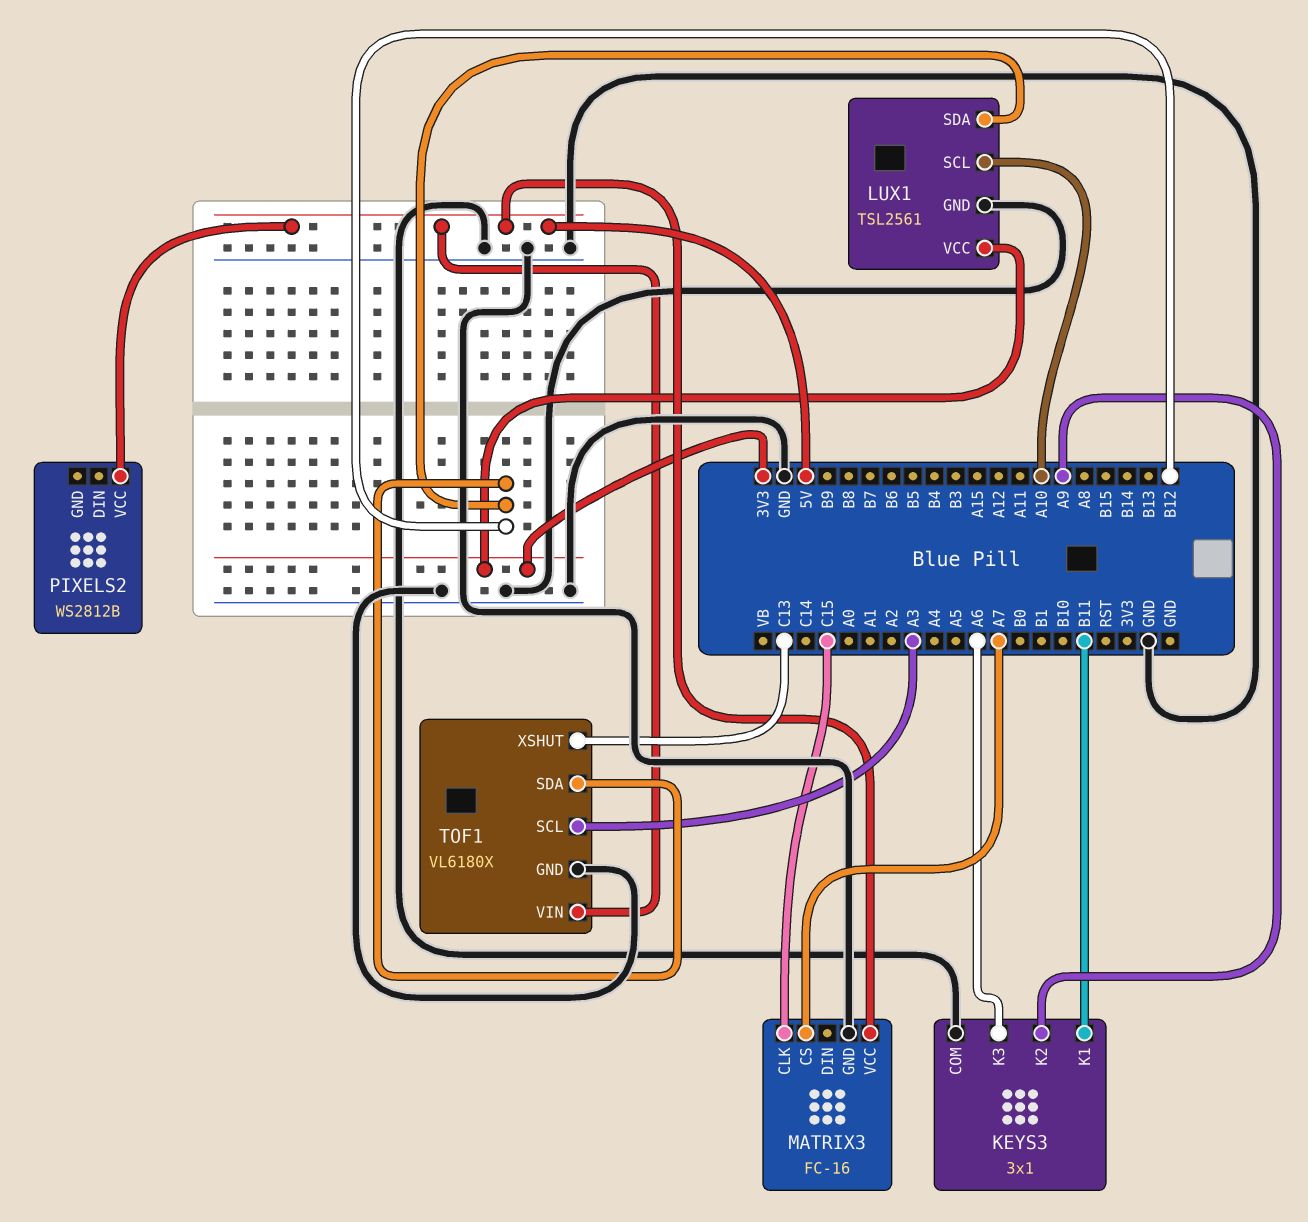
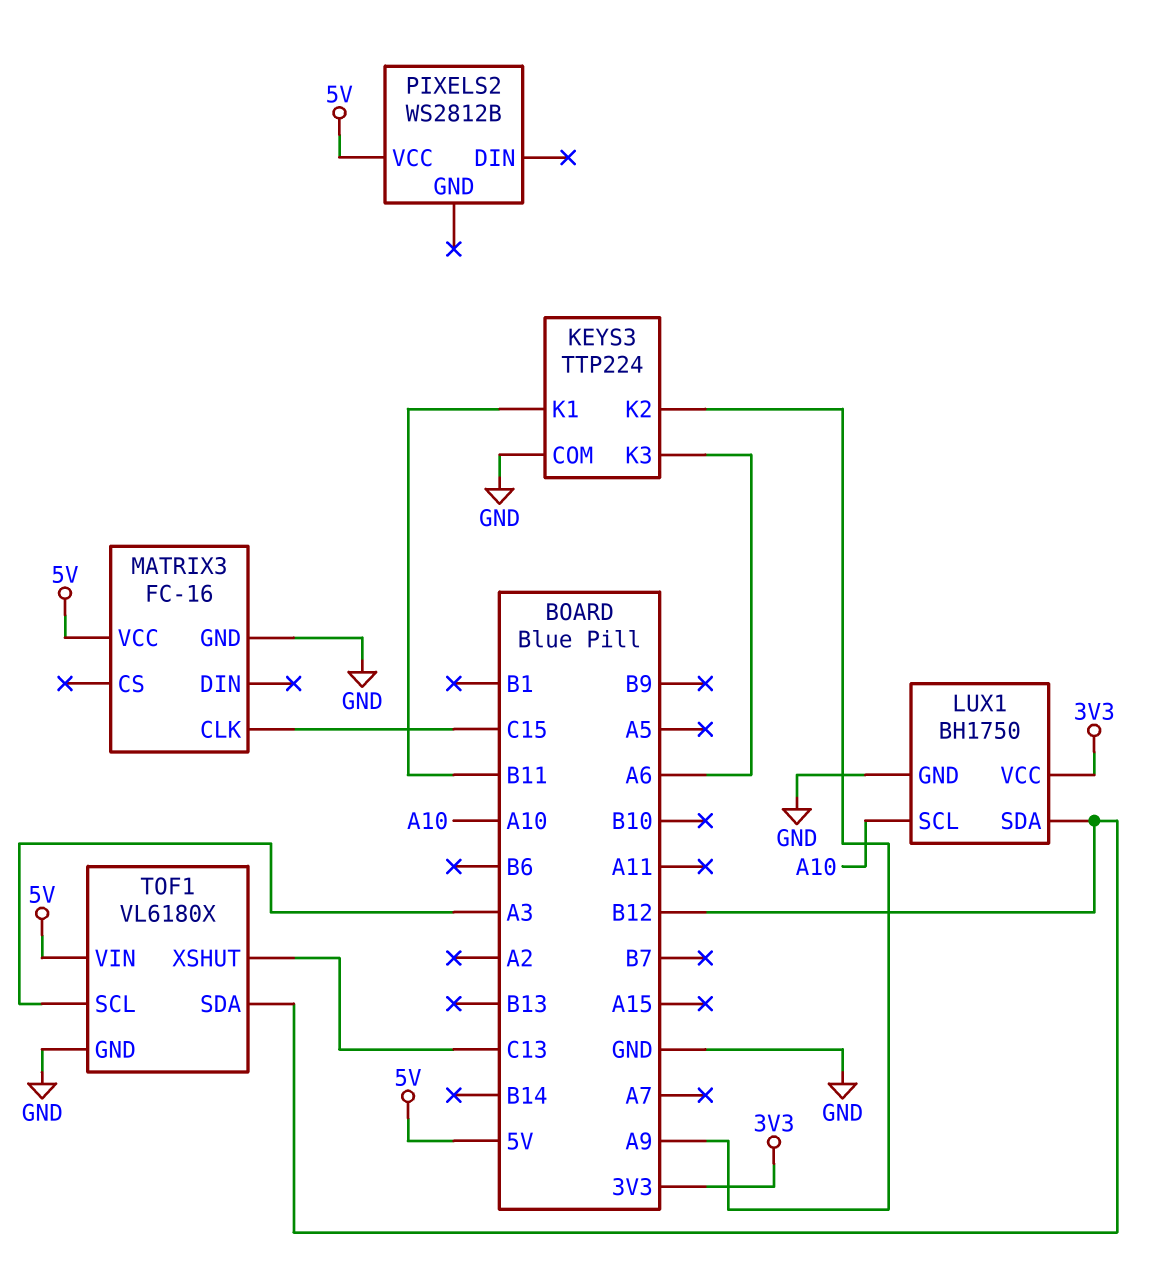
KEYS3: 3x1 -> TTP224
LUX1: TSL2561 -> BH1750
MATRIX3 pin CS: A7 -> none

